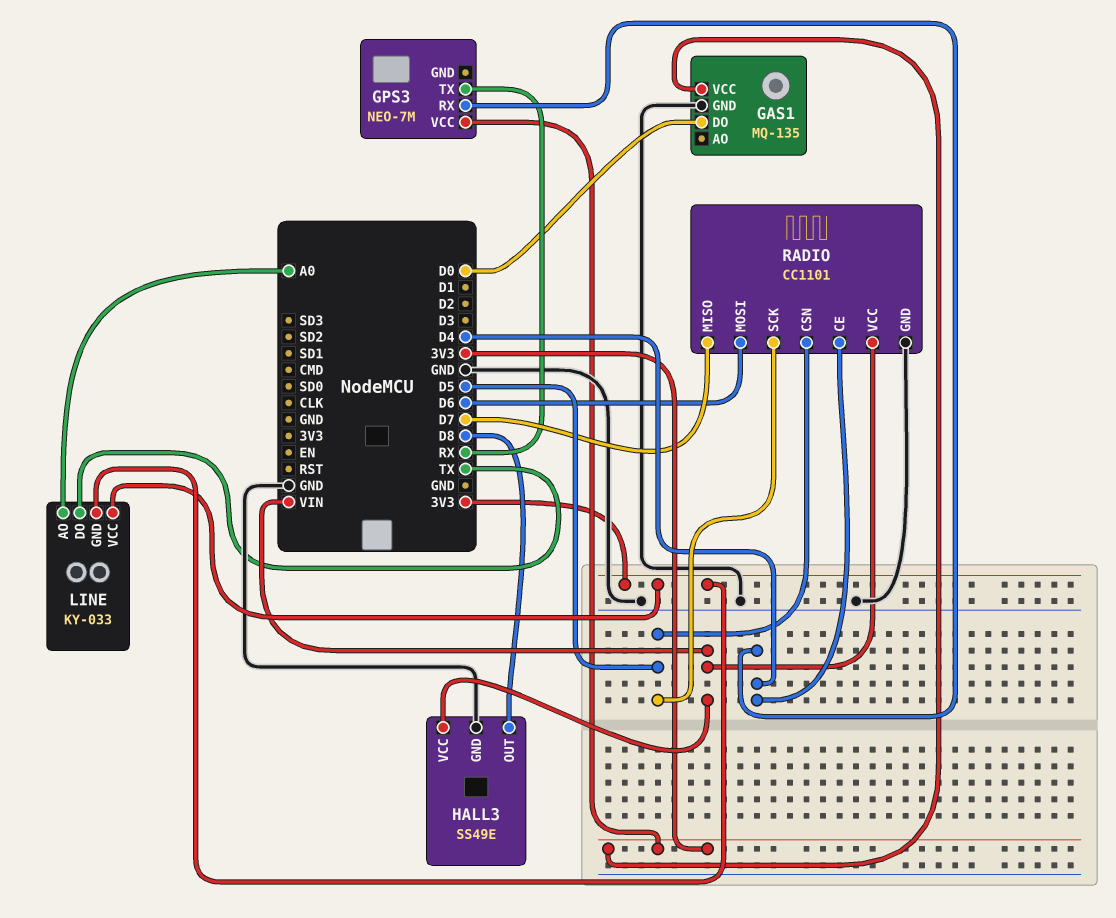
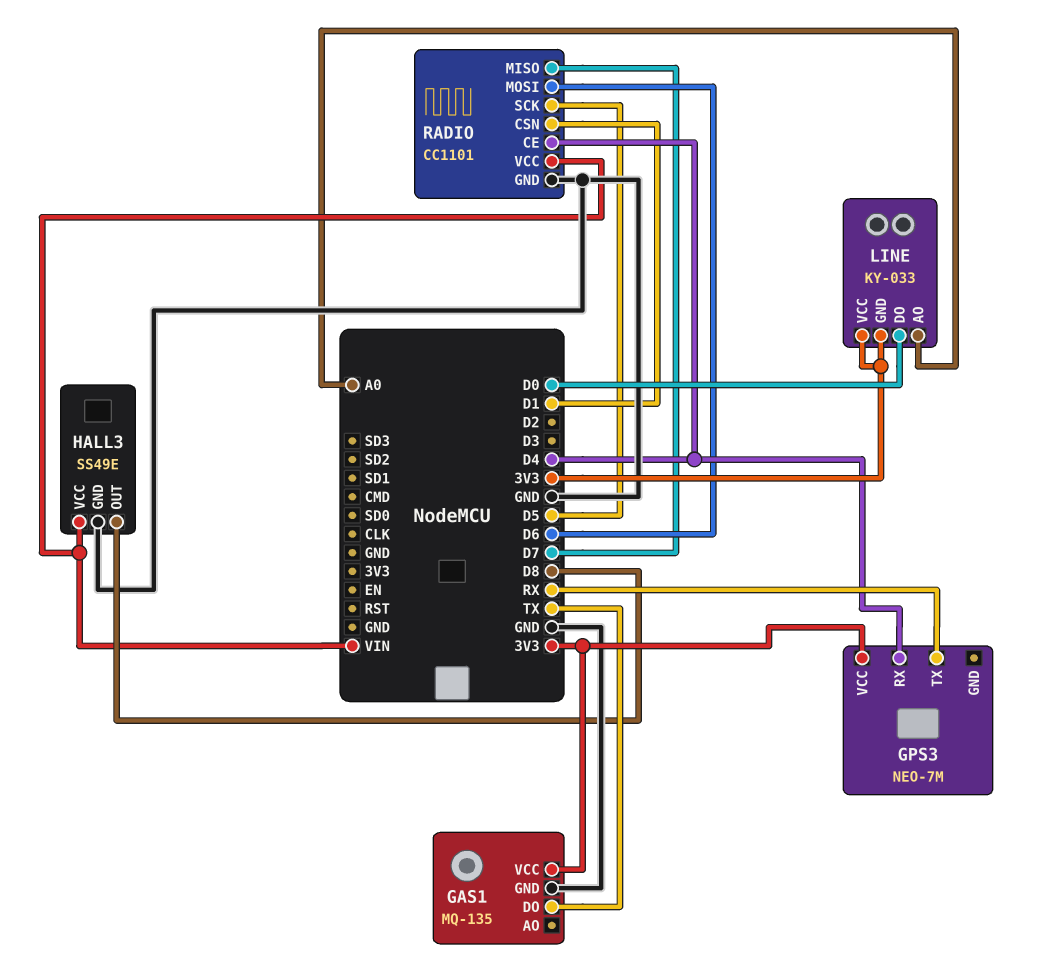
GAS1 pin DO: D0 -> TX
LINE pin DO: TX -> D0
RADIO pin CSN: D5 -> D1

